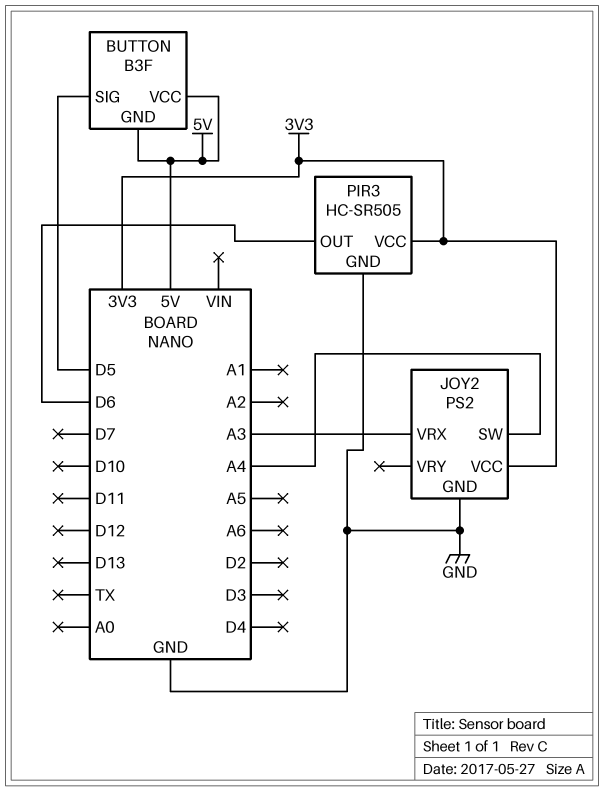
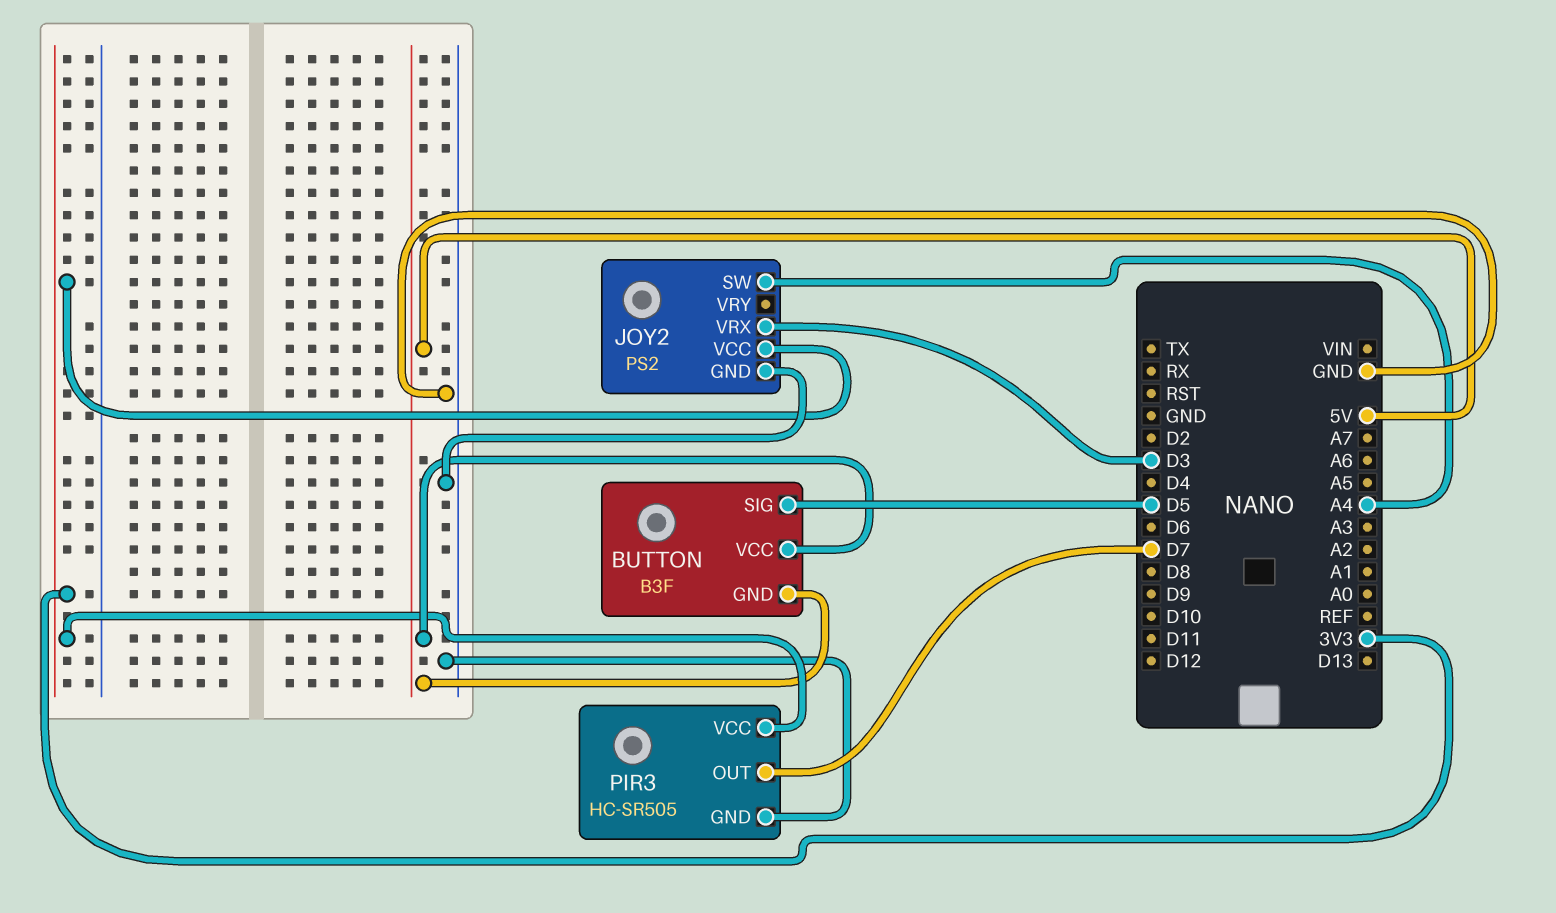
JOY2 pin VRX: A3 -> D3
PIR3 pin OUT: D6 -> D7

